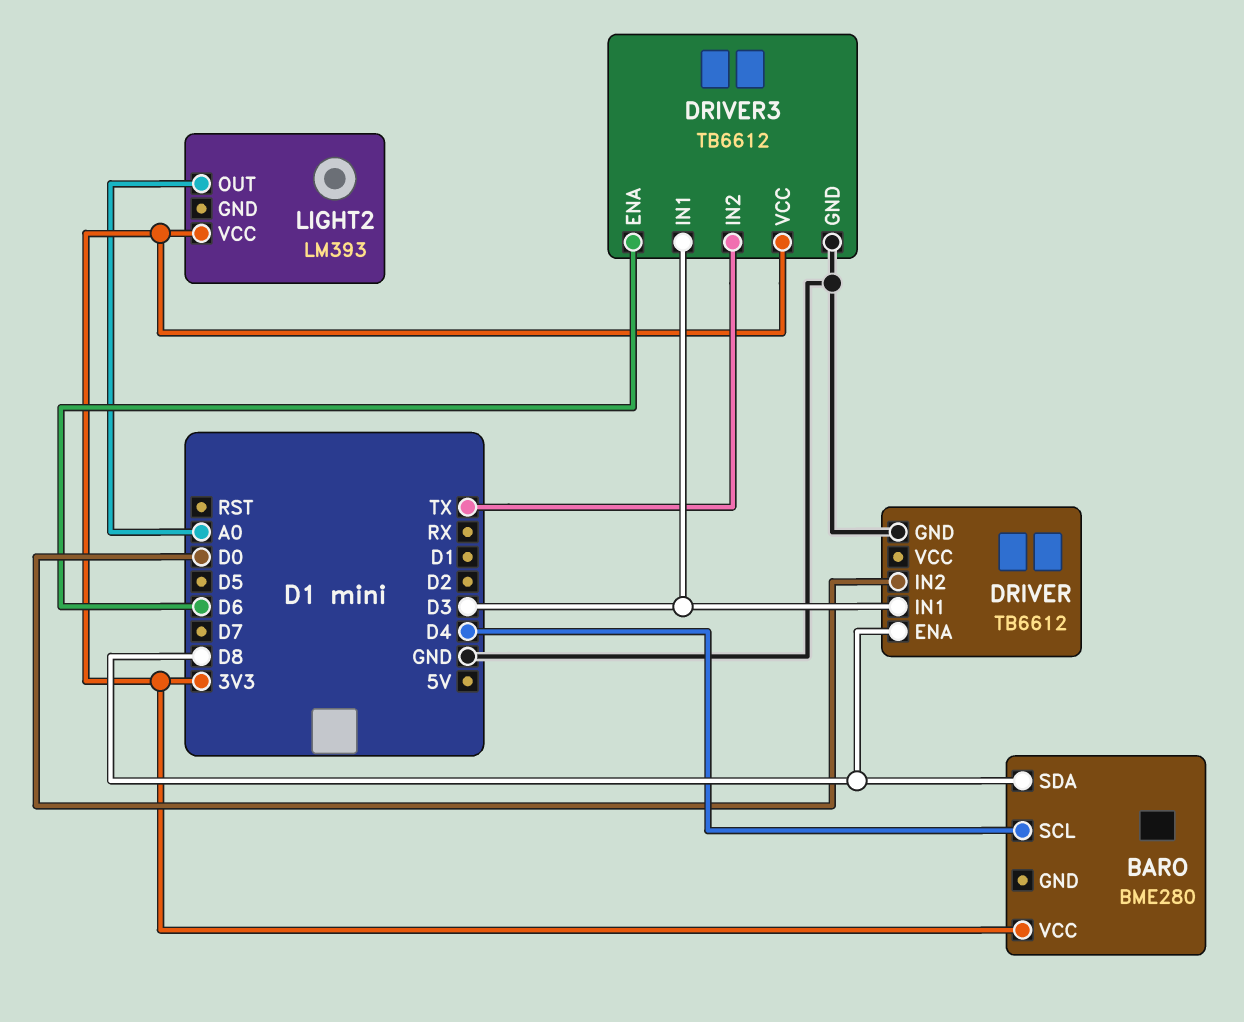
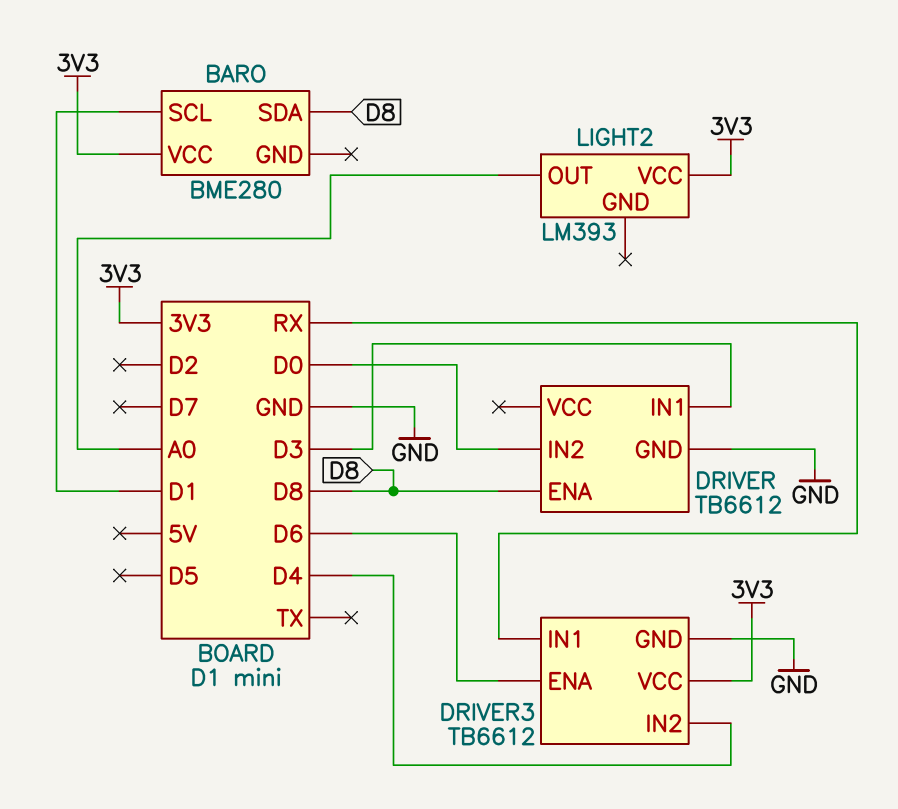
BARO pin SCL: D4 -> D1
DRIVER3 pin IN1: D3 -> RX
DRIVER3 pin IN2: TX -> D4

